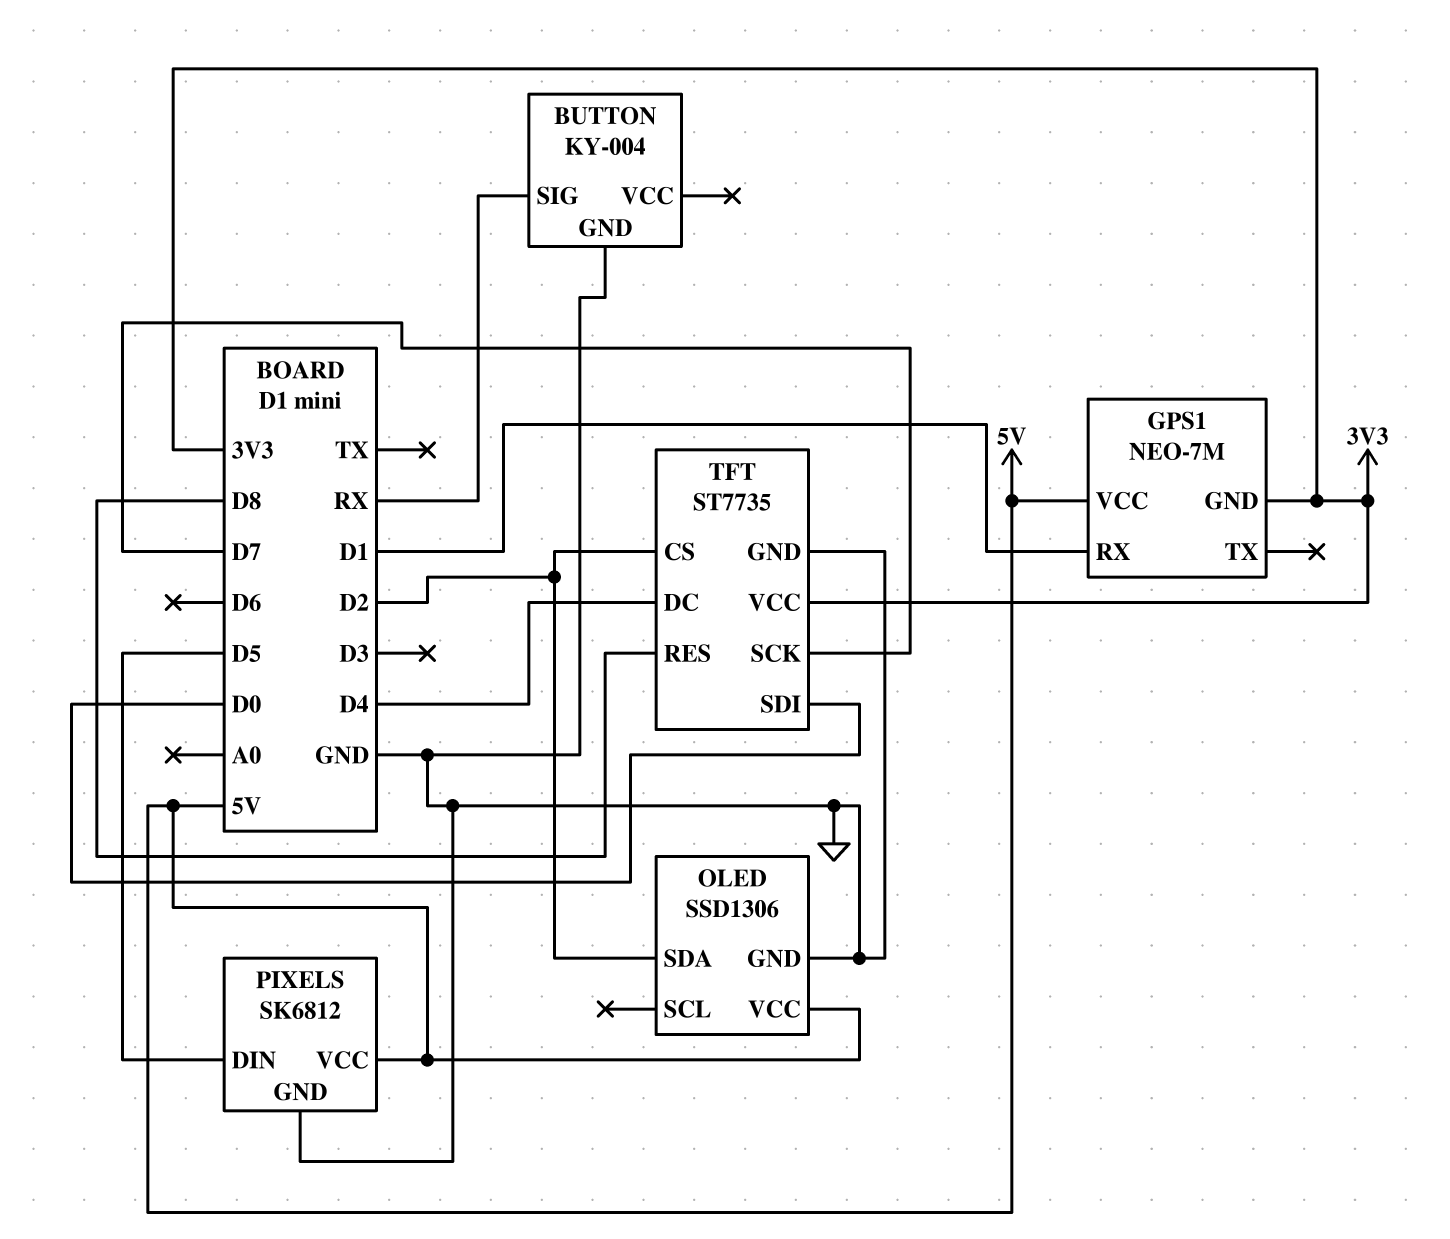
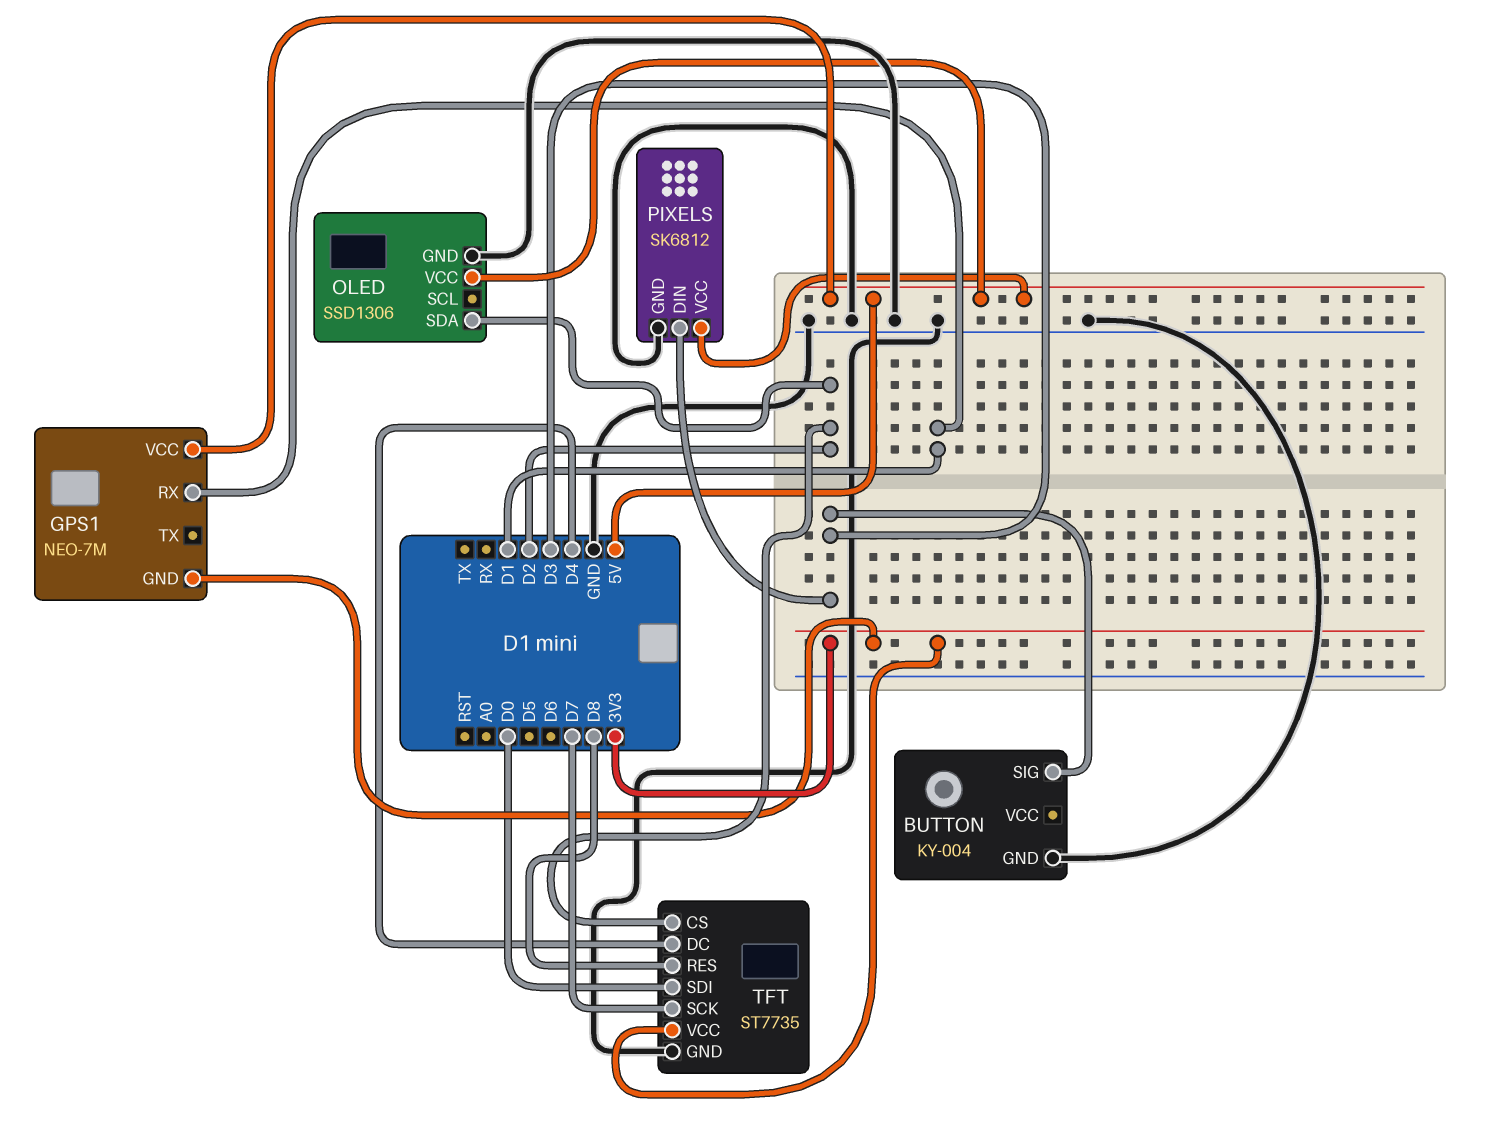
BUTTON pin SIG: RX -> D3
PIXELS pin DIN: D5 -> D3

